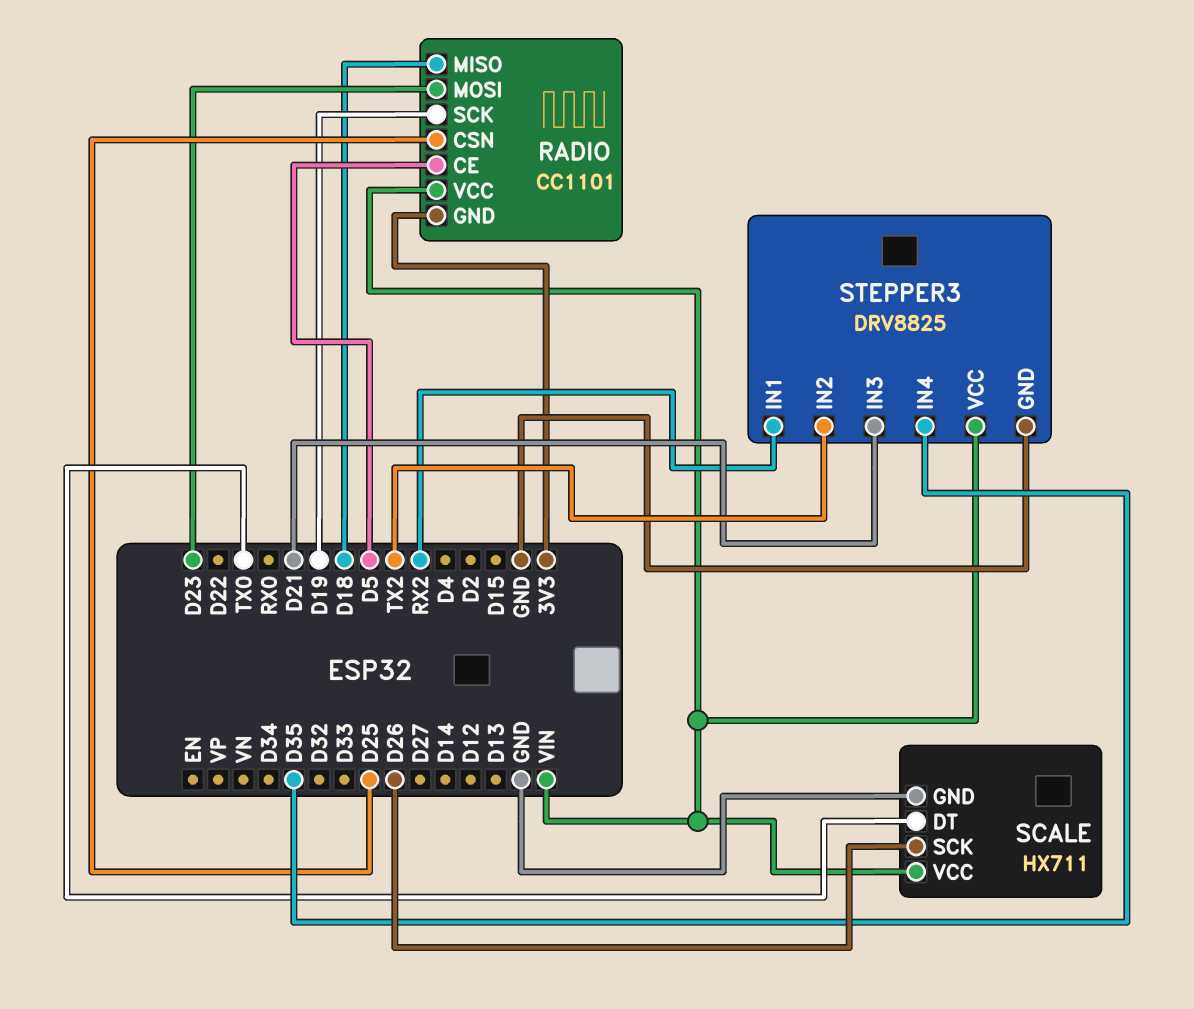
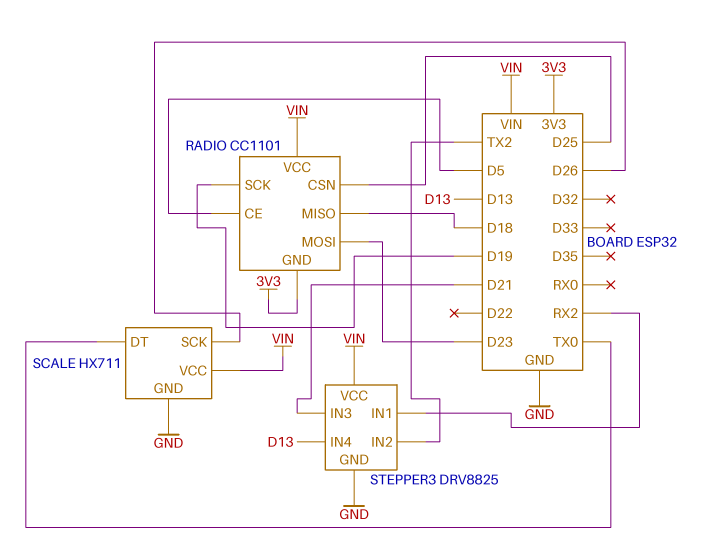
STEPPER3 pin IN4: D35 -> D13

